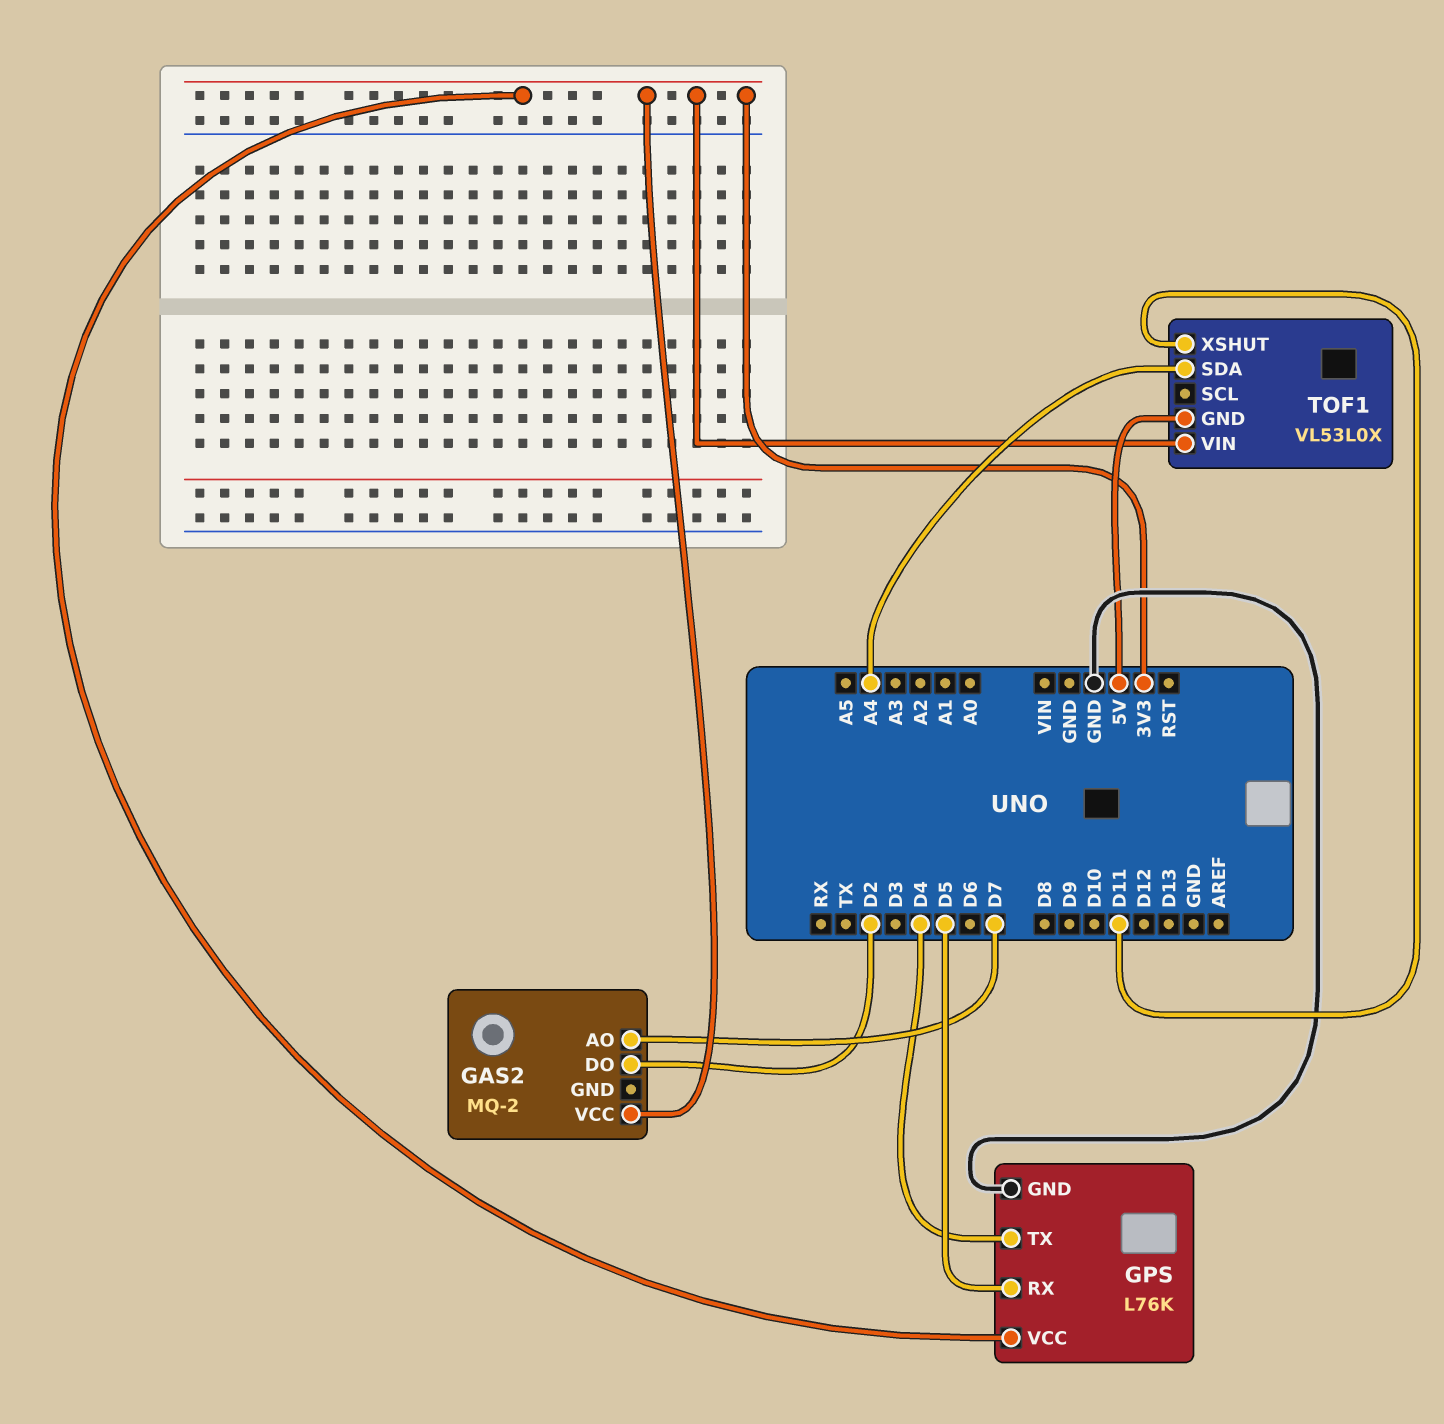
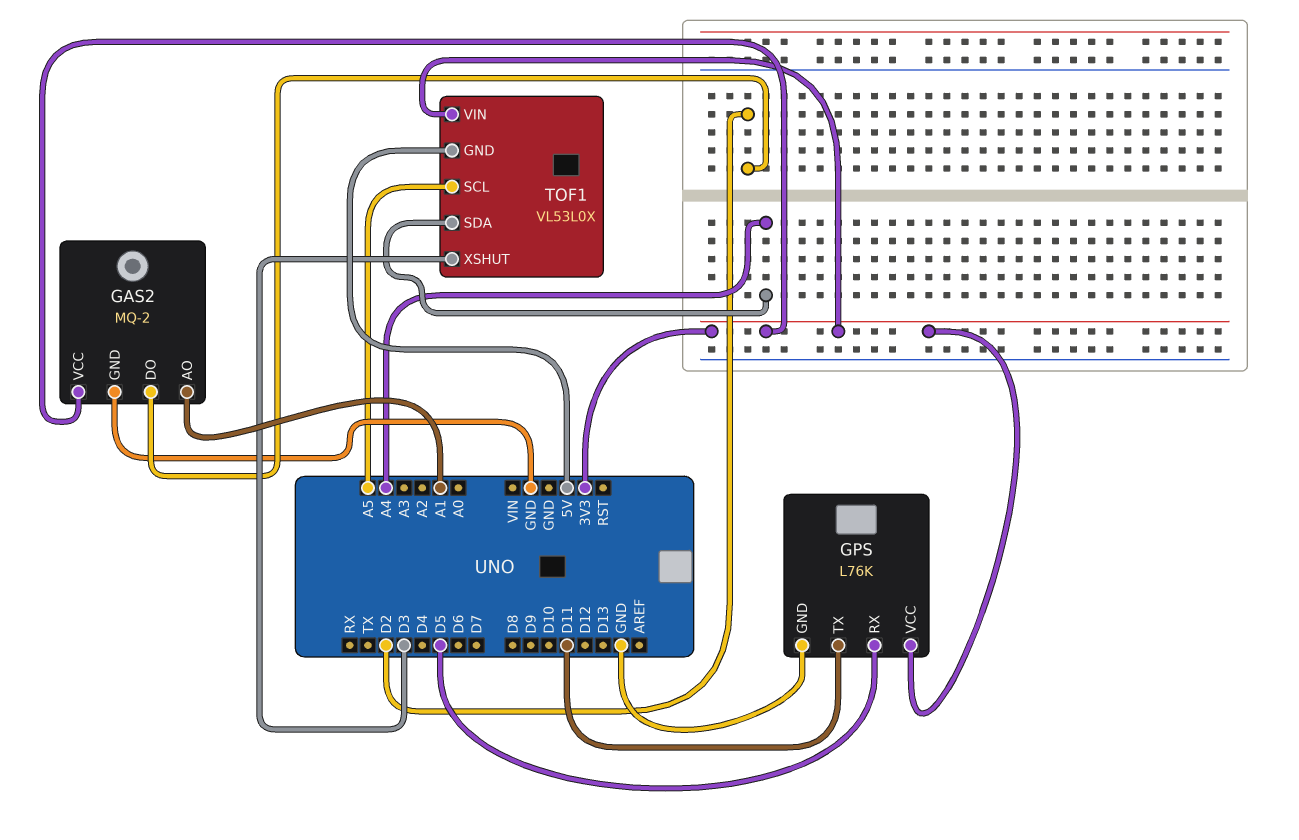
GAS2 pin AO: D7 -> A1
GAS2 pin GND: none -> GND
GPS pin TX: D4 -> D11
TOF1 pin SCL: none -> A5
TOF1 pin XSHUT: D11 -> D3

